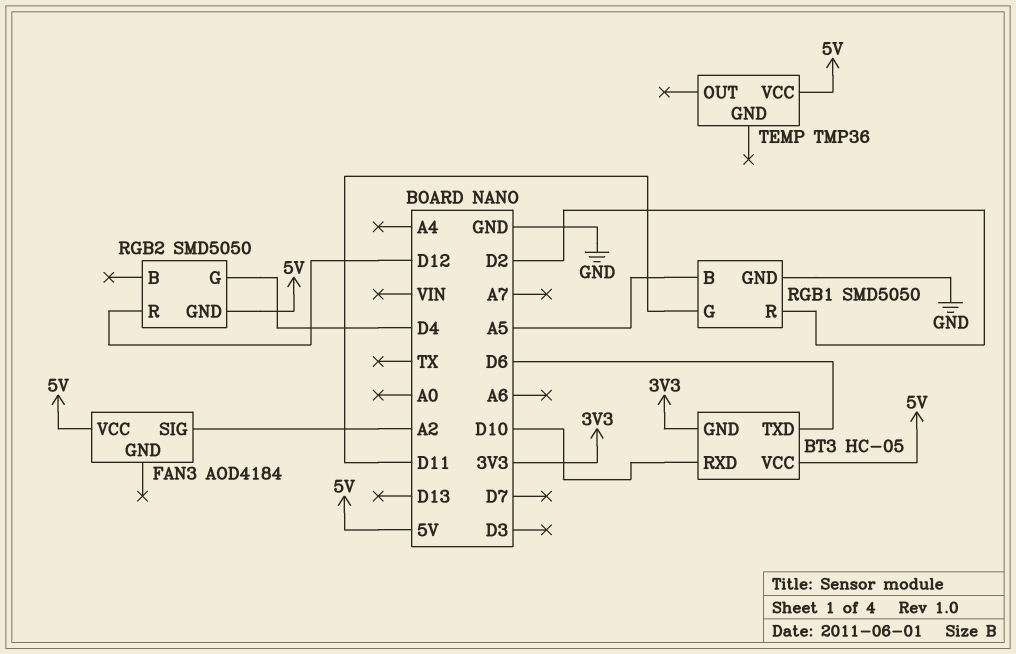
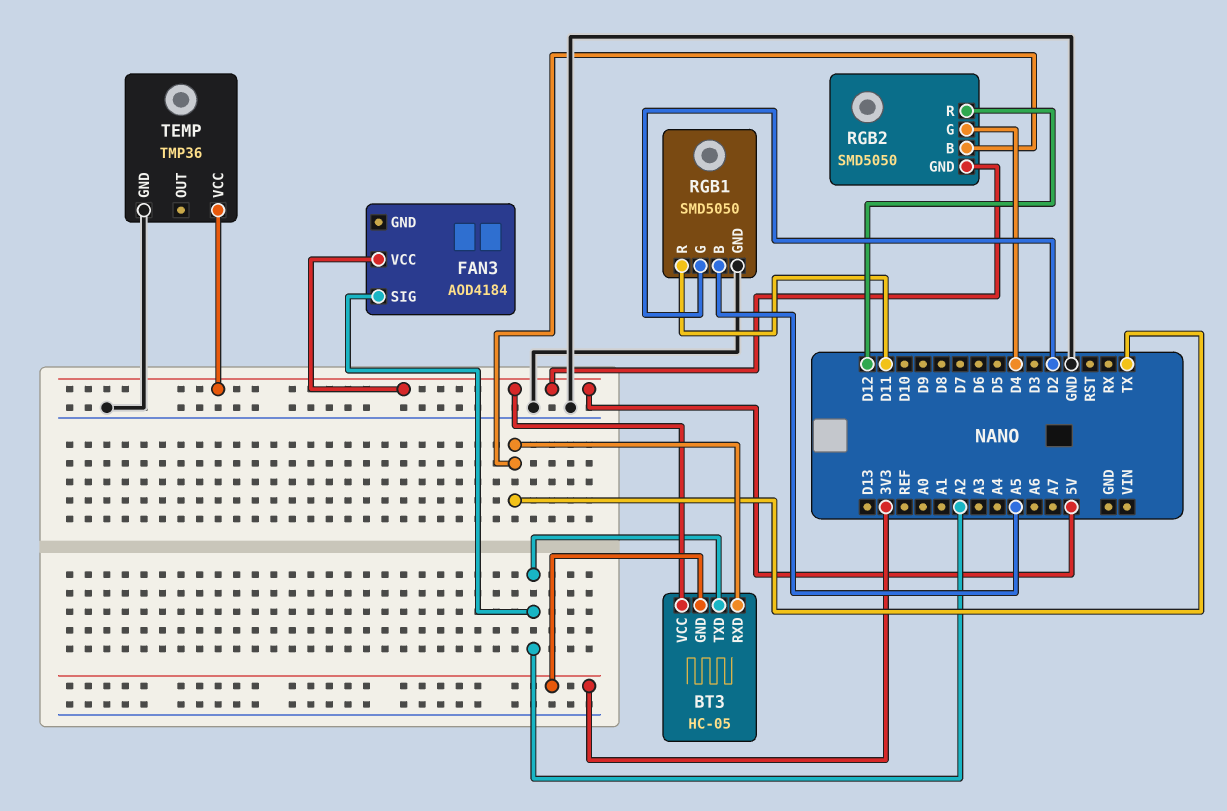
BT3 pin RXD: D10 -> TX
BT3 pin TXD: D6 -> A2
RGB1 pin G: D11 -> D2
RGB1 pin R: D2 -> D11
RGB2 pin B: none -> TX
TEMP pin GND: none -> GND

